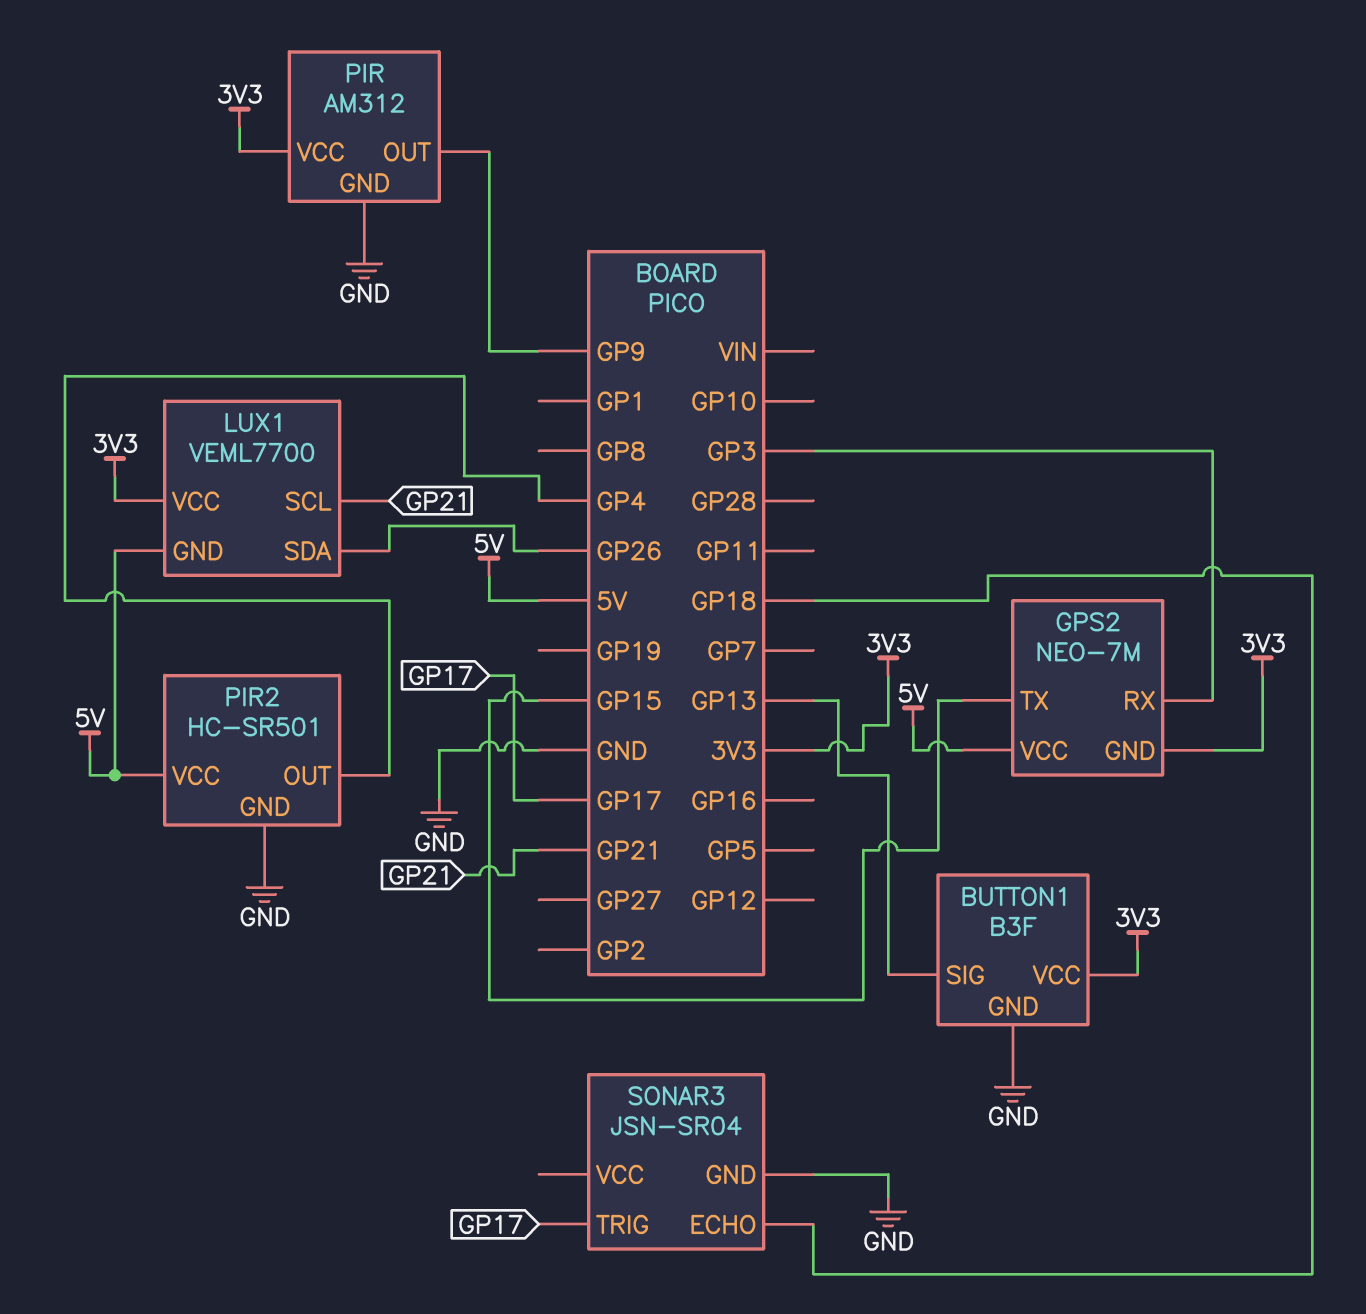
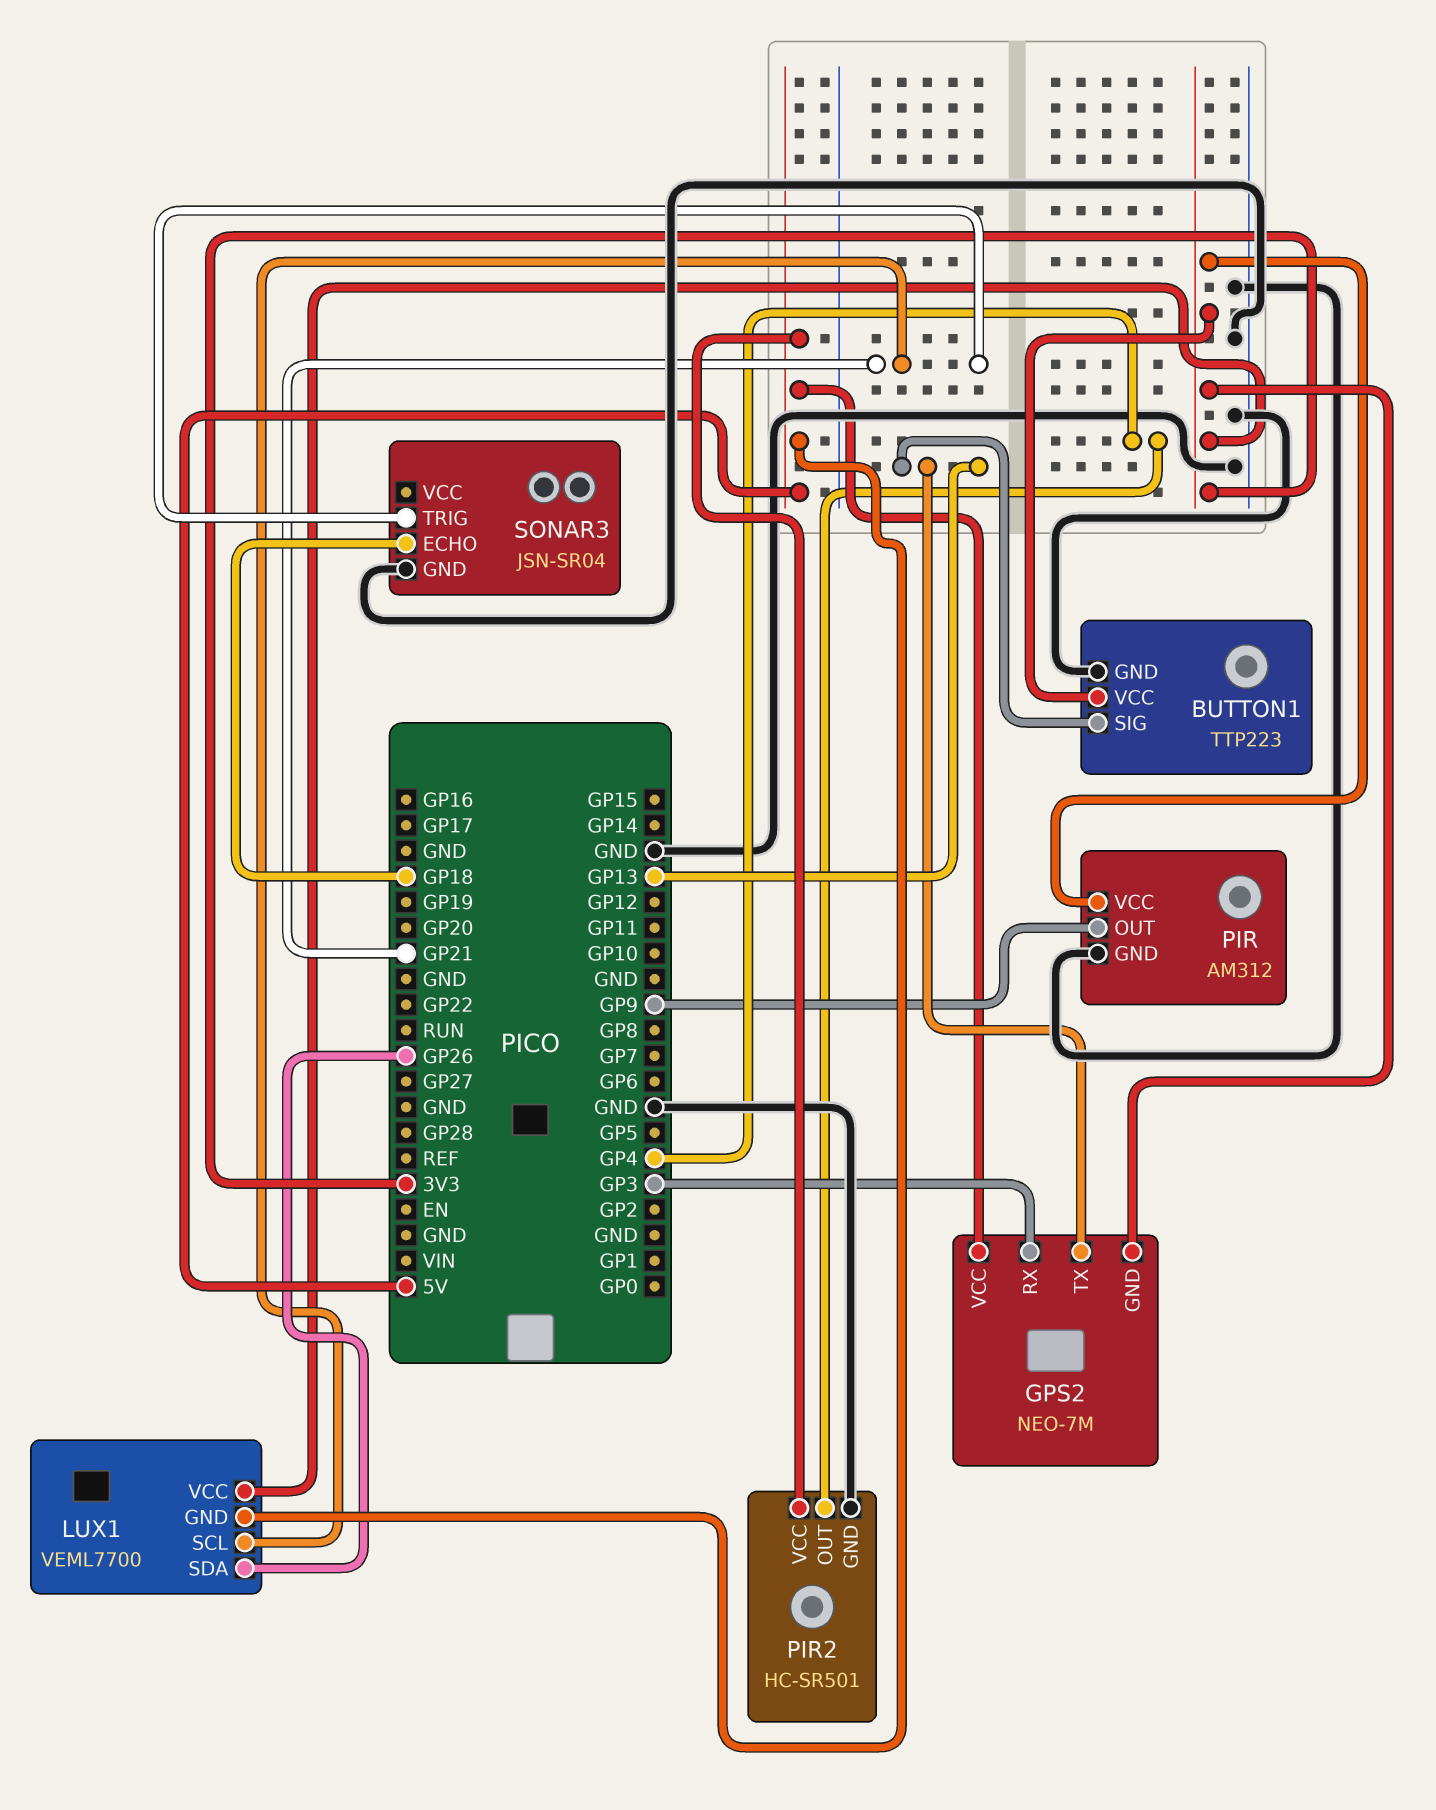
BUTTON1: B3F -> TTP223
GPS2 pin TX: GP15 -> GP13
SONAR3 pin TRIG: GP17 -> GP21

